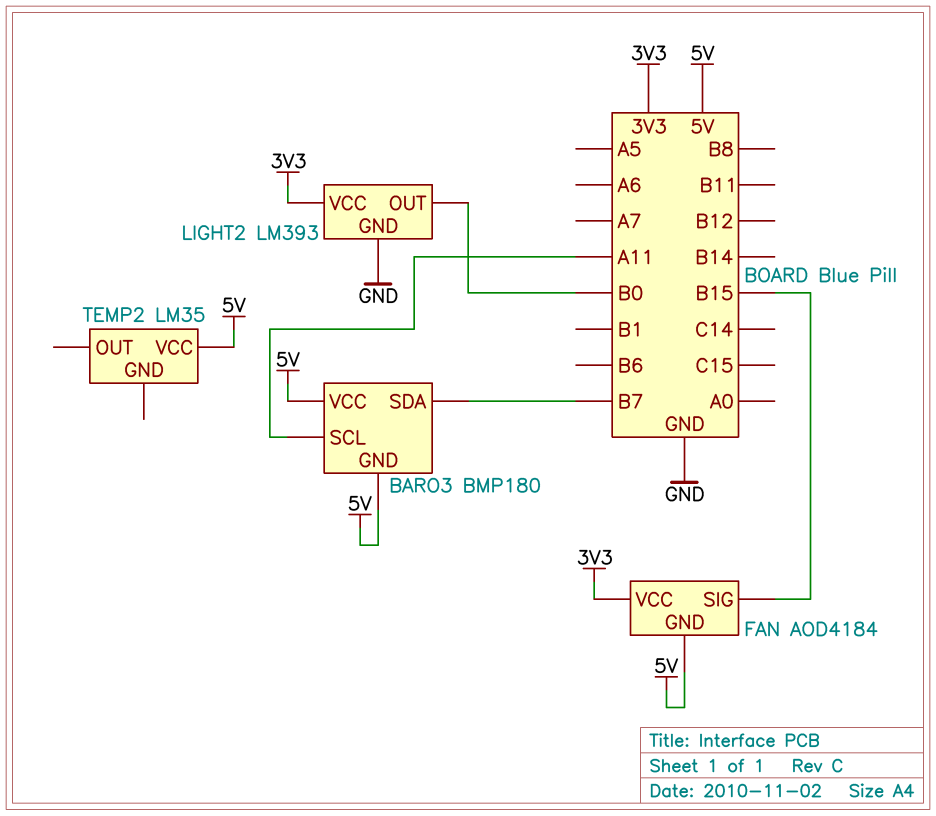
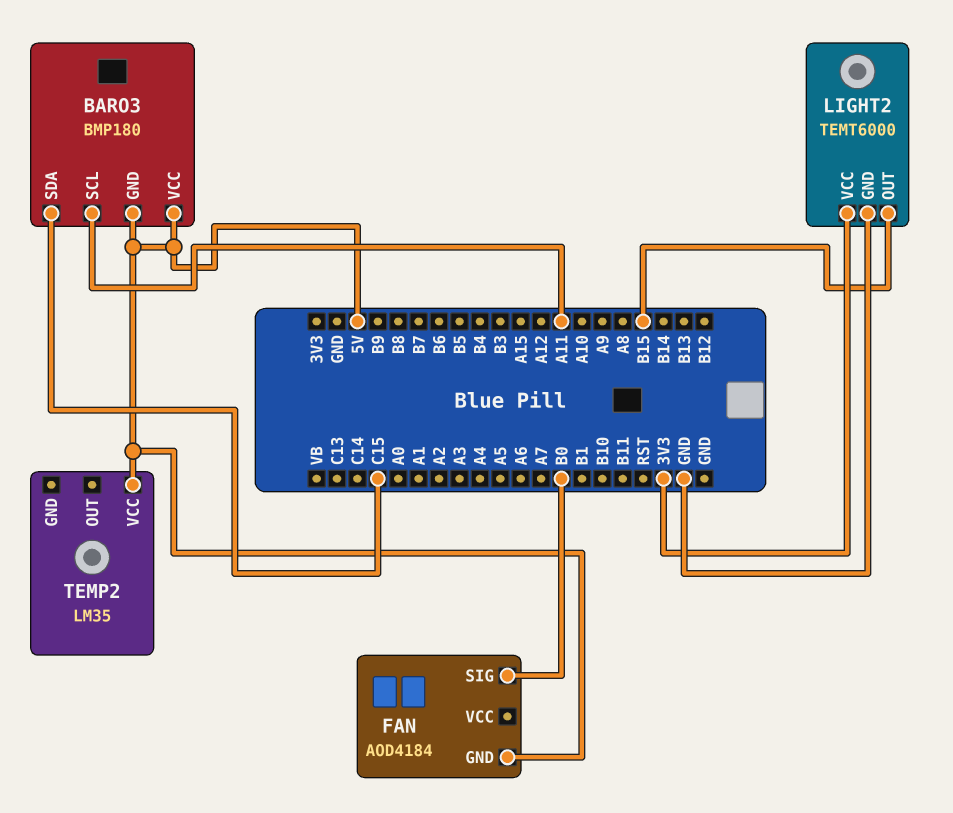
BARO3 pin SDA: B7 -> C15
FAN pin SIG: B15 -> B0
FAN pin VCC: 3V3 -> none
LIGHT2: LM393 -> TEMT6000
LIGHT2 pin OUT: B0 -> B15

